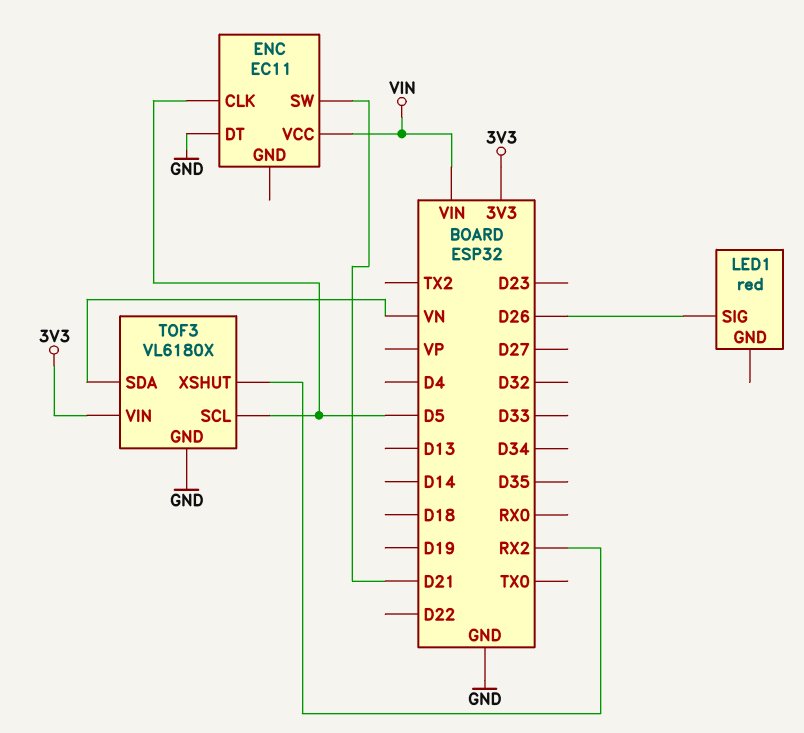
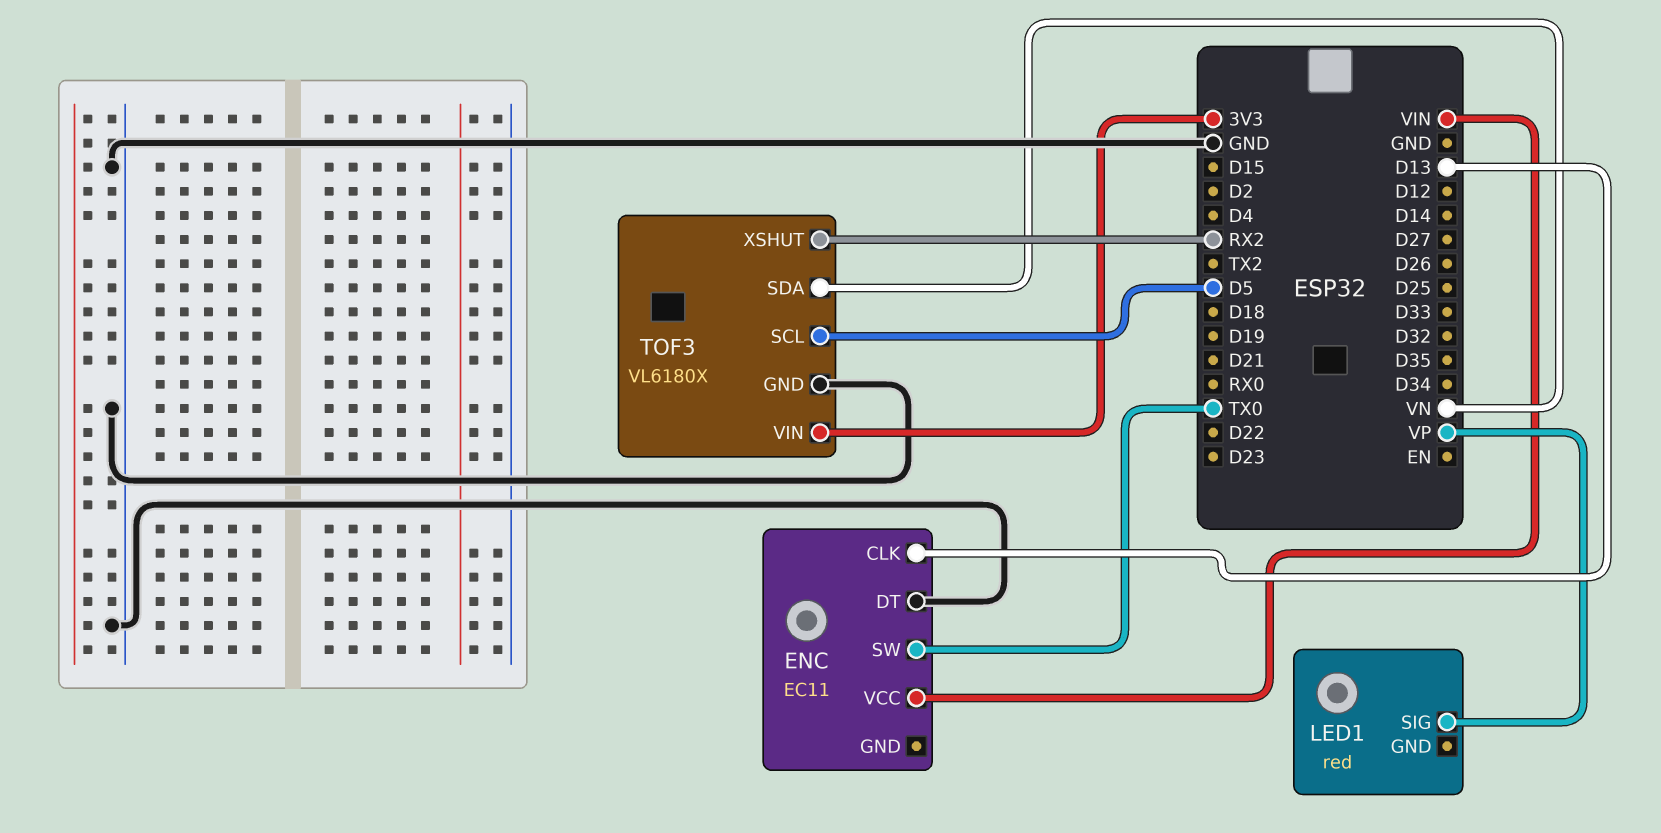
ENC pin CLK: D5 -> D13
ENC pin SW: D21 -> TX0
LED1 pin SIG: D26 -> VP

